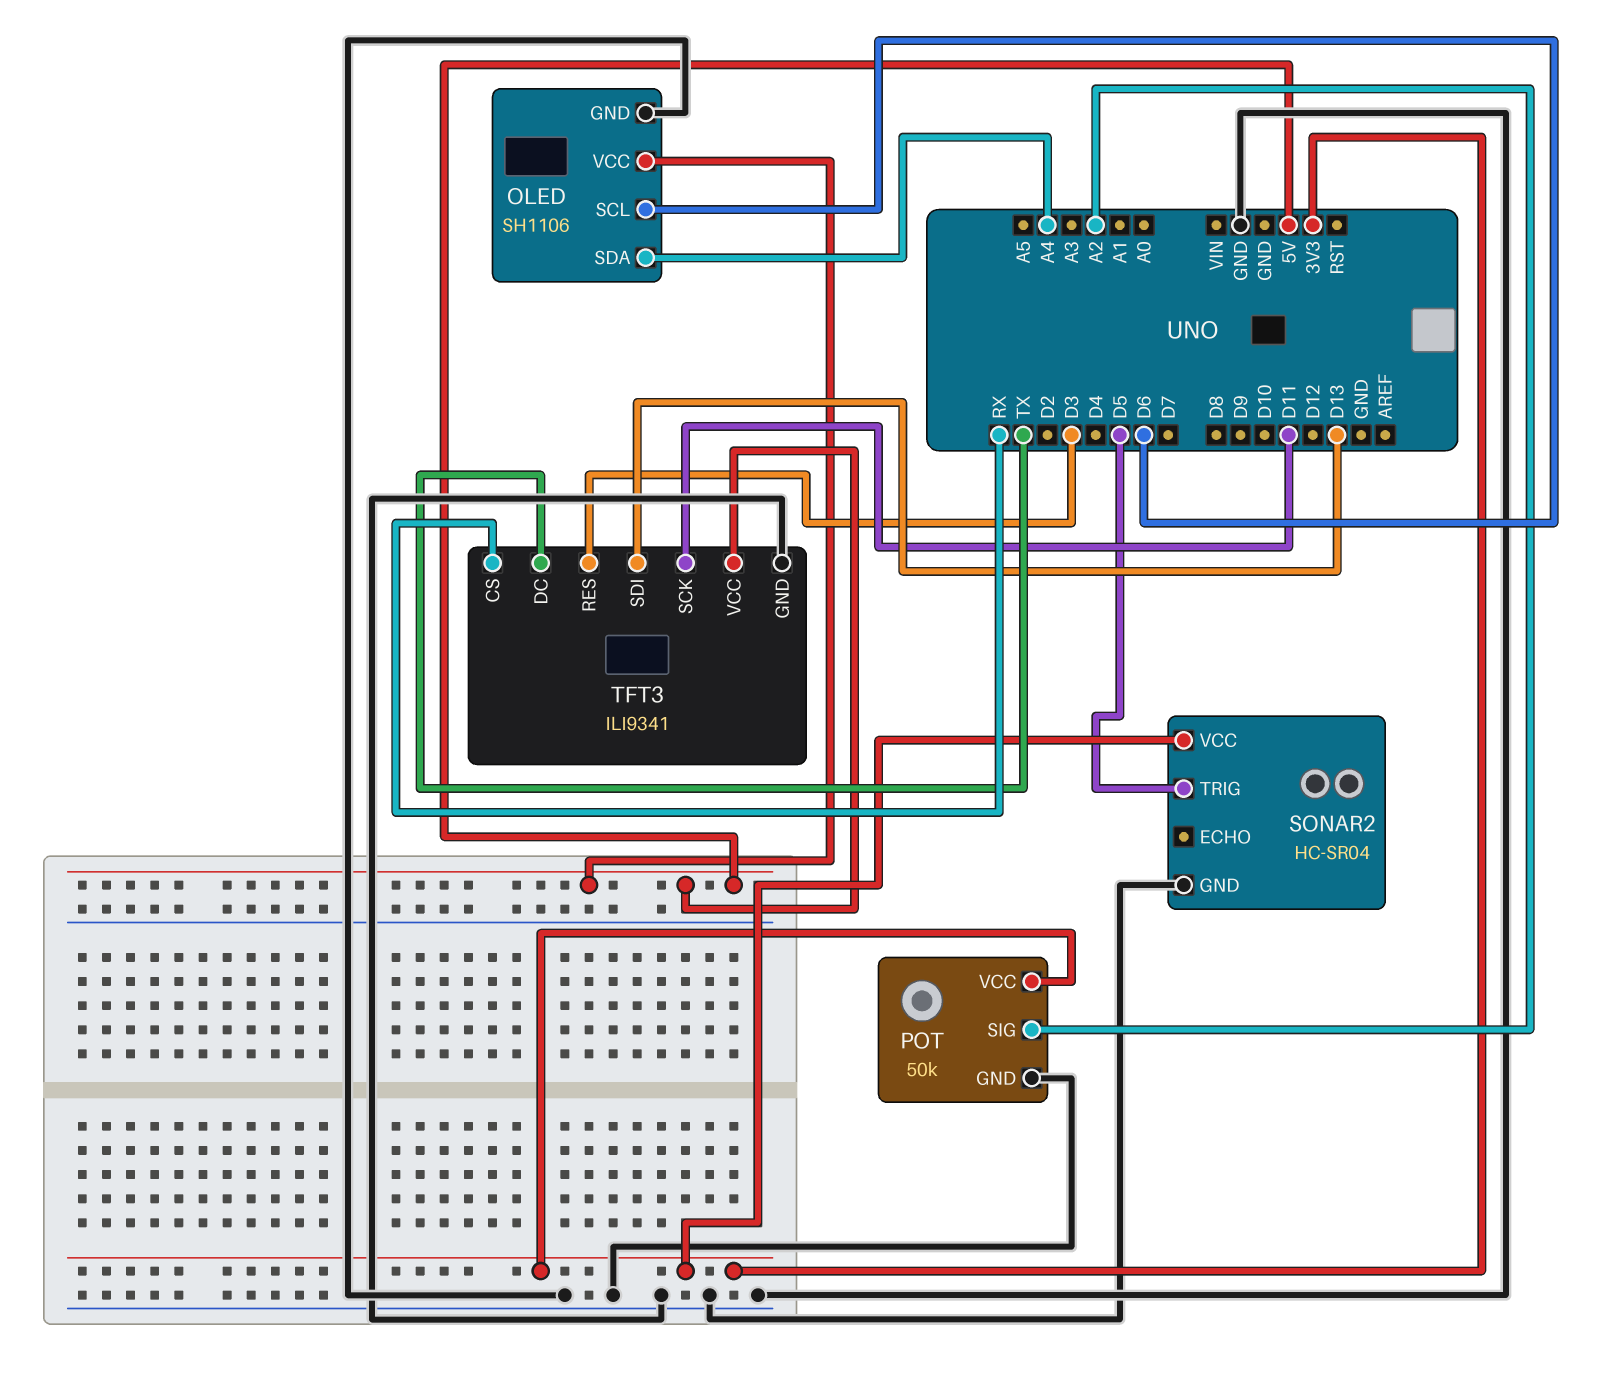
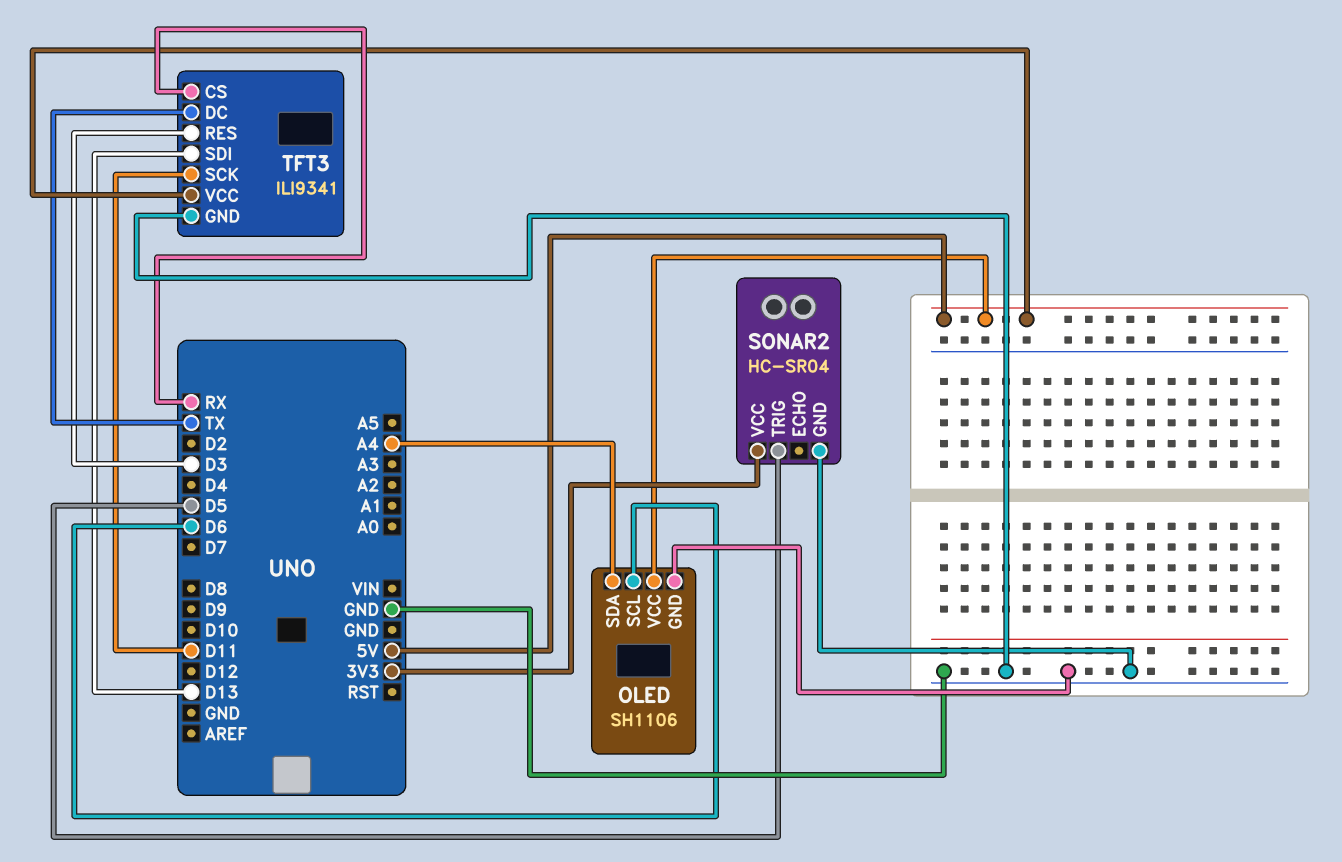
POT: 50k -> none
POT pin GND: GND -> none
POT pin SIG: A2 -> none
POT pin VCC: 3V3 -> none

